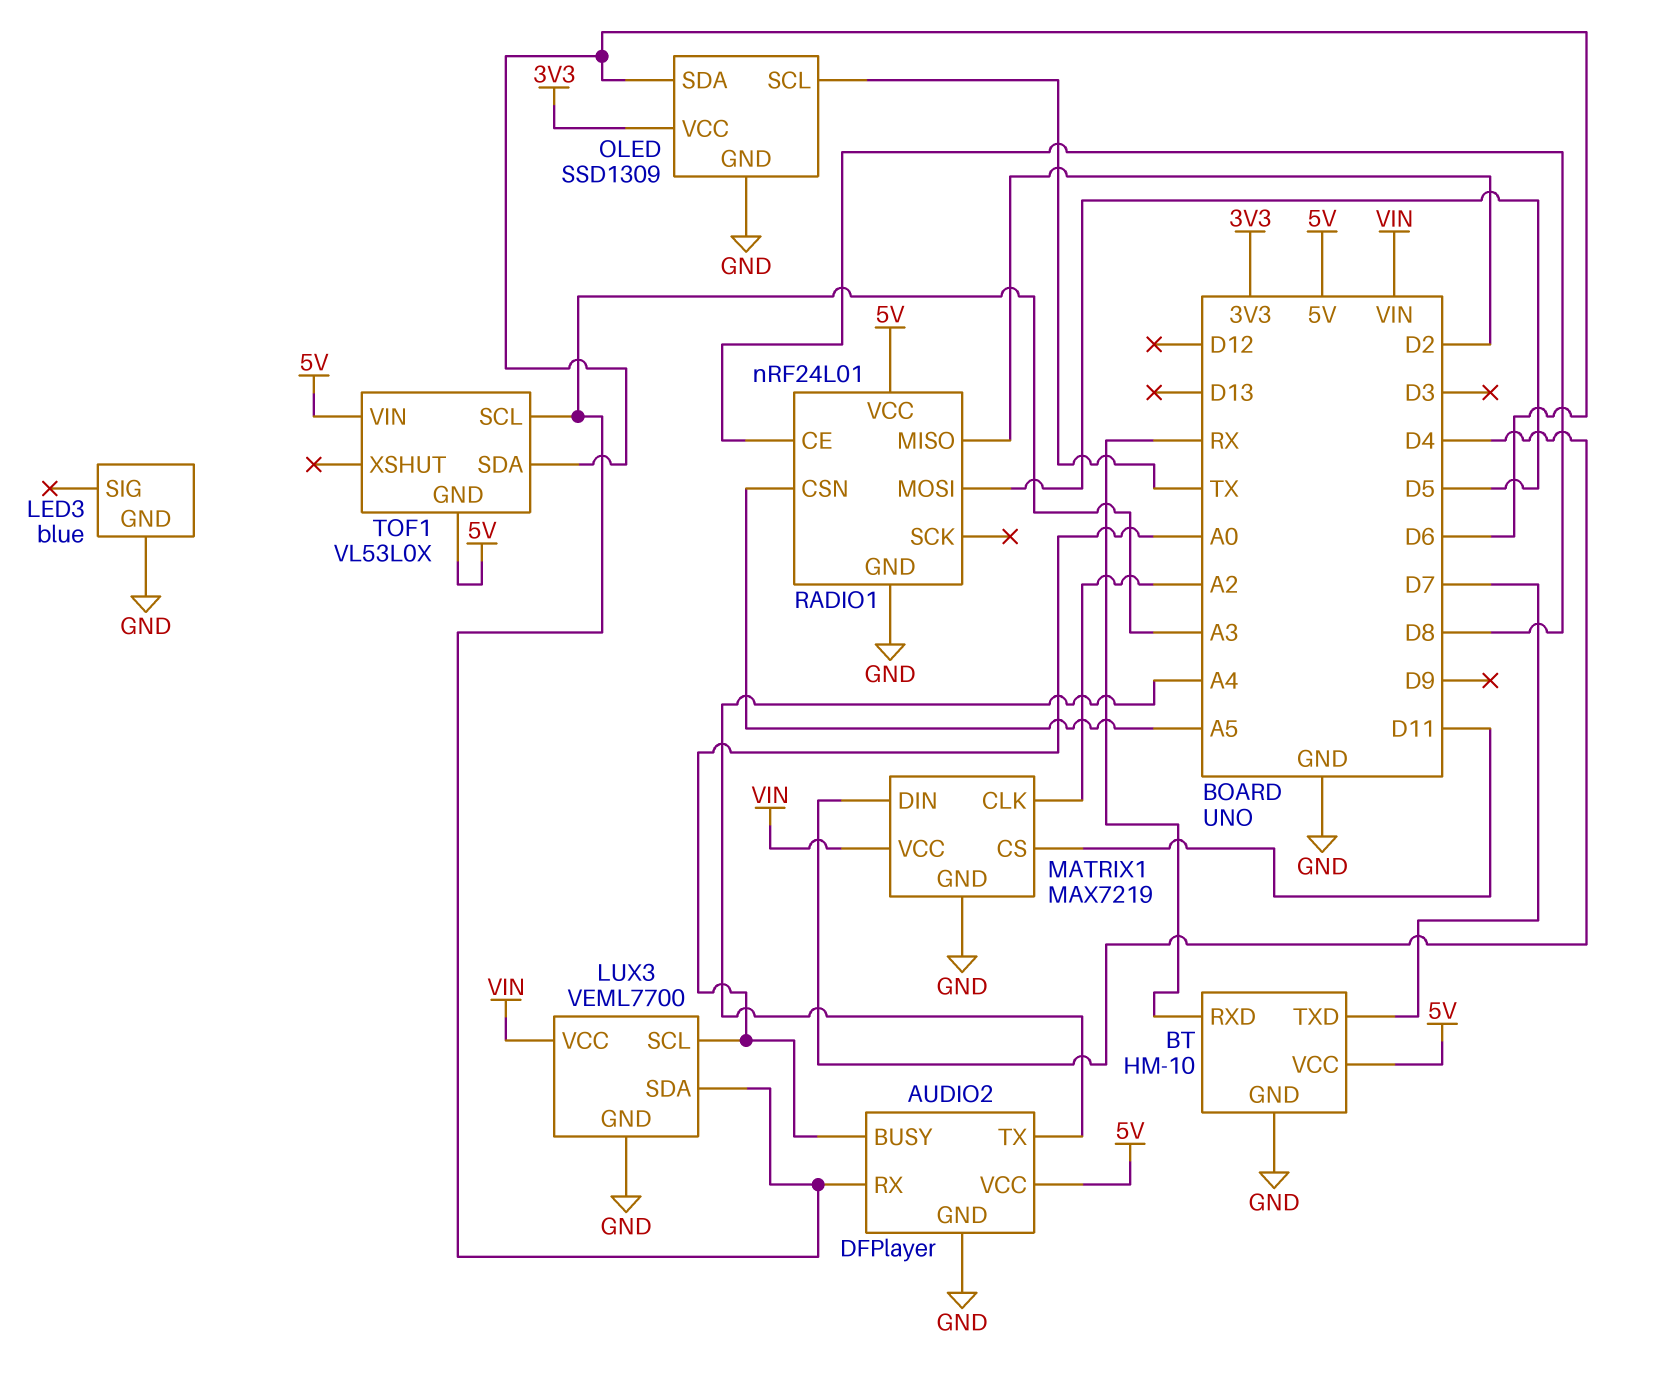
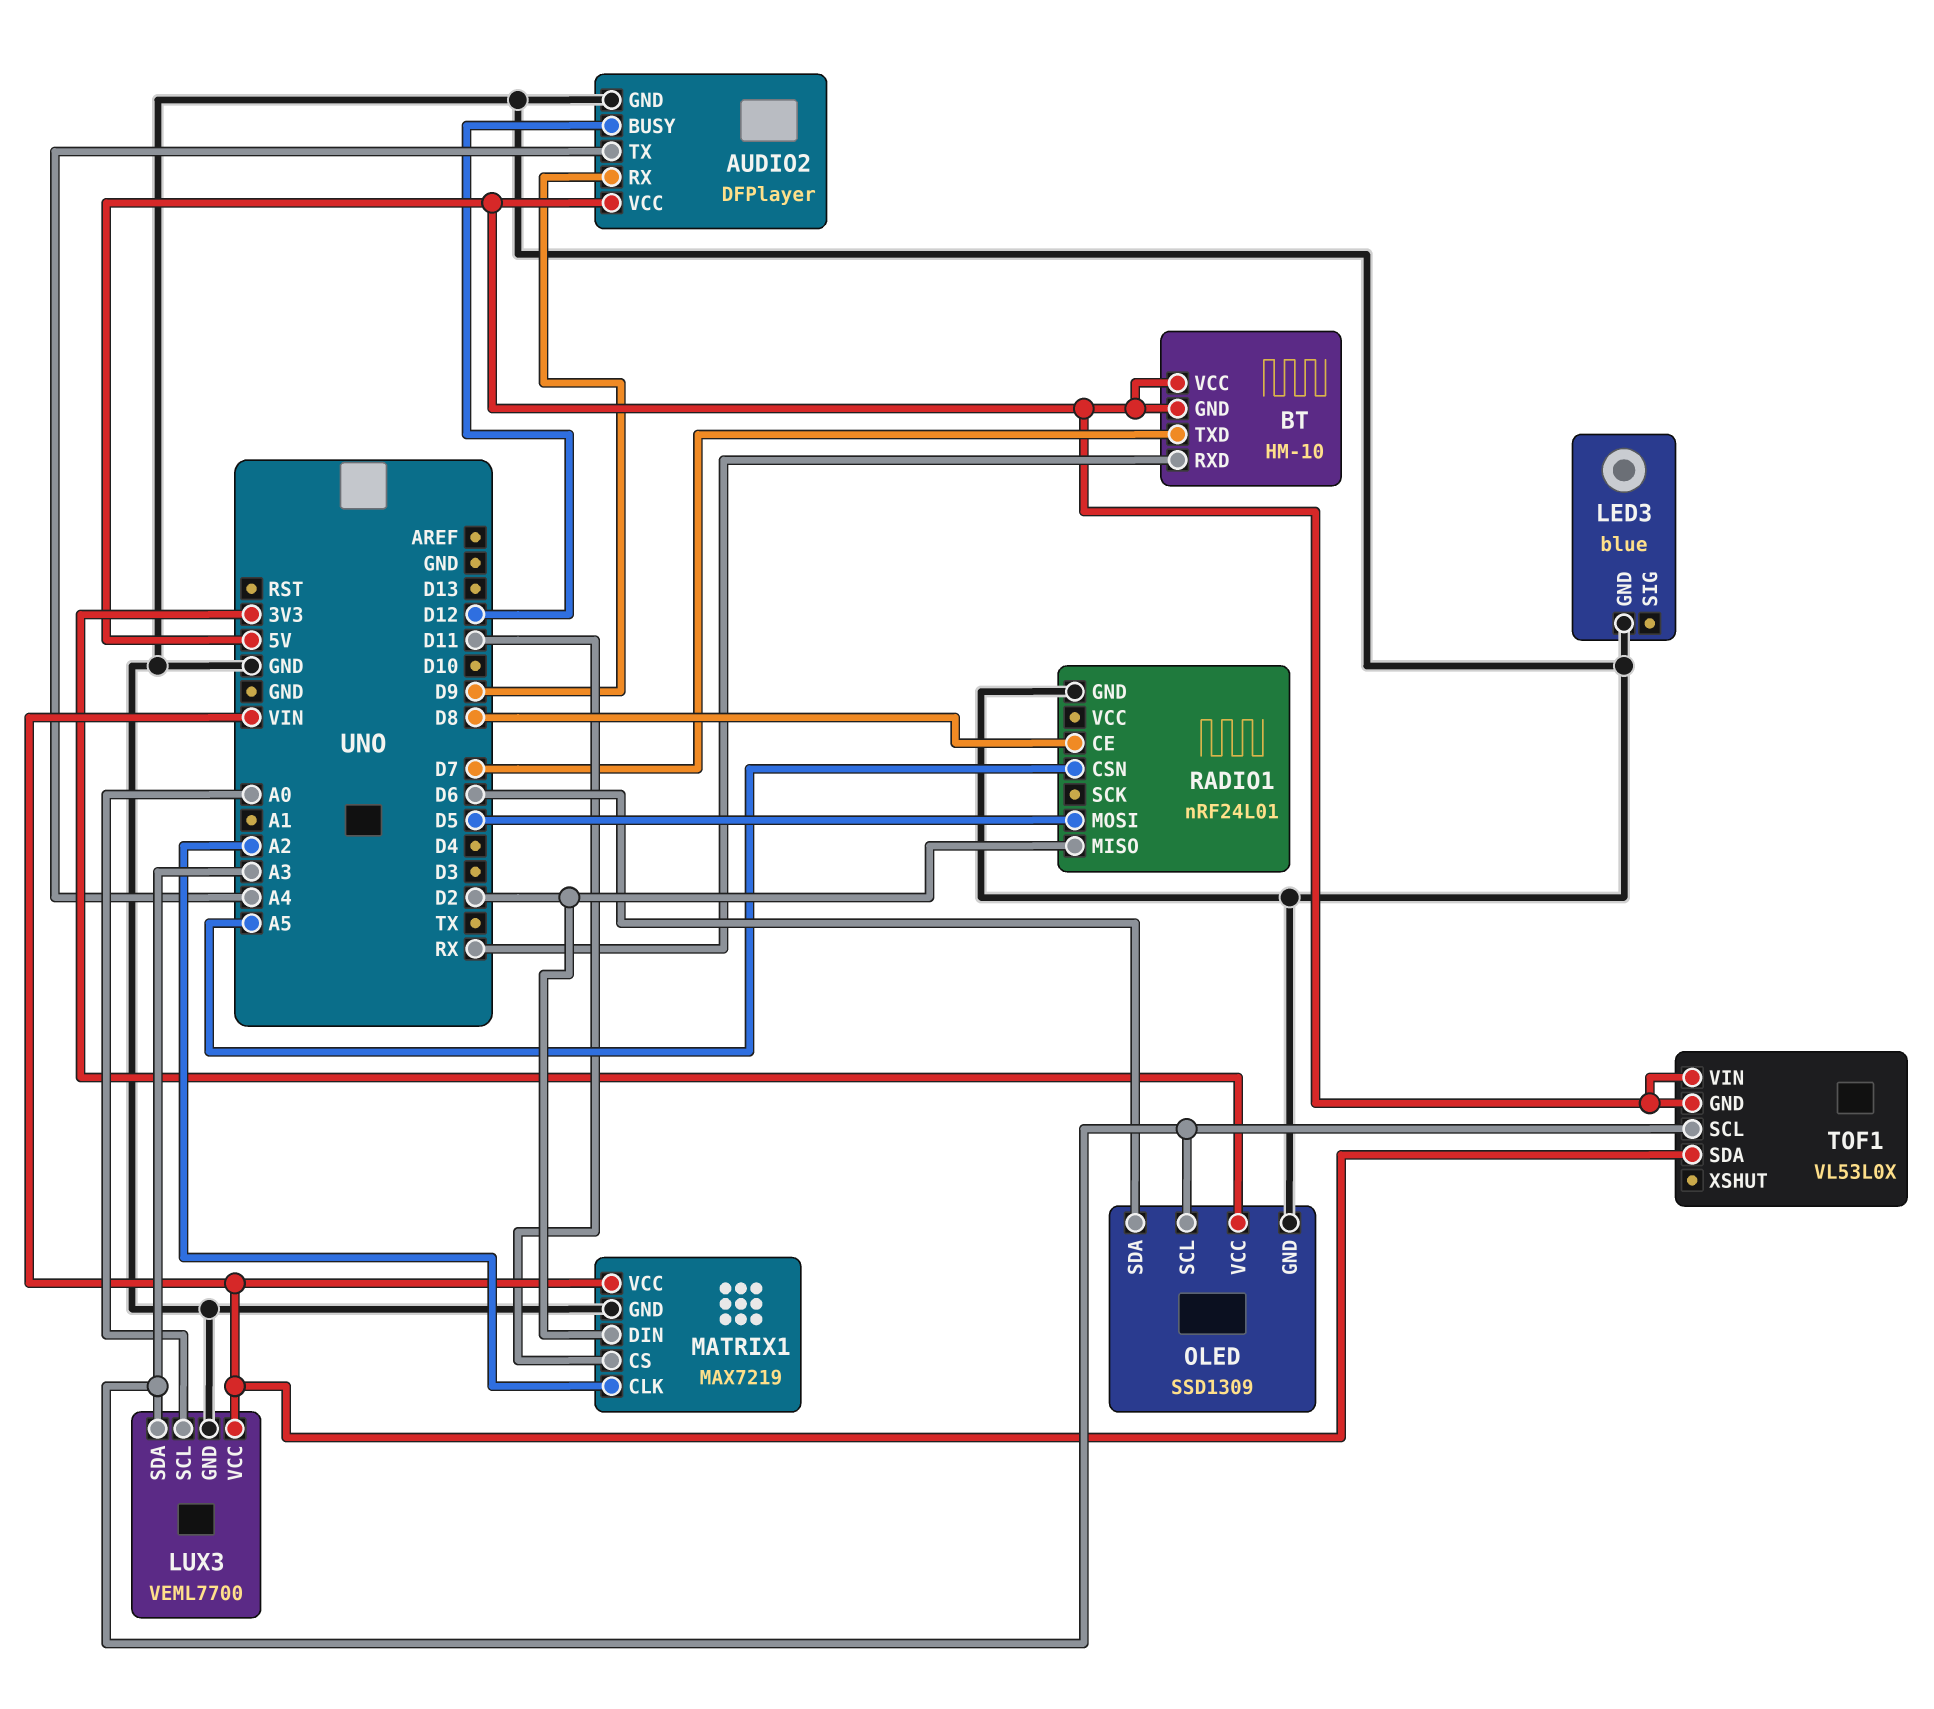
AUDIO2 pin BUSY: A0 -> D12
AUDIO2 pin RX: A3 -> D9
BT pin GND: GND -> 5V
MATRIX1 pin DIN: D4 -> D2
OLED pin SCL: TX -> A3
RADIO1 pin VCC: 5V -> none
TOF1 pin SDA: D6 -> VIN

